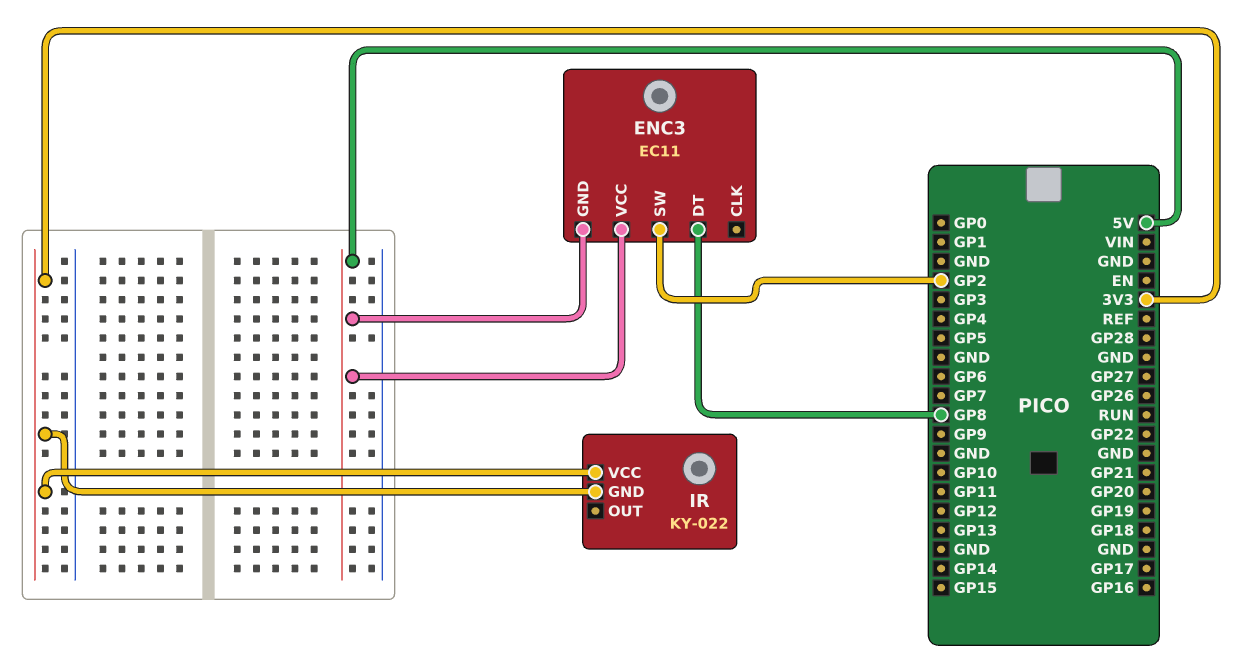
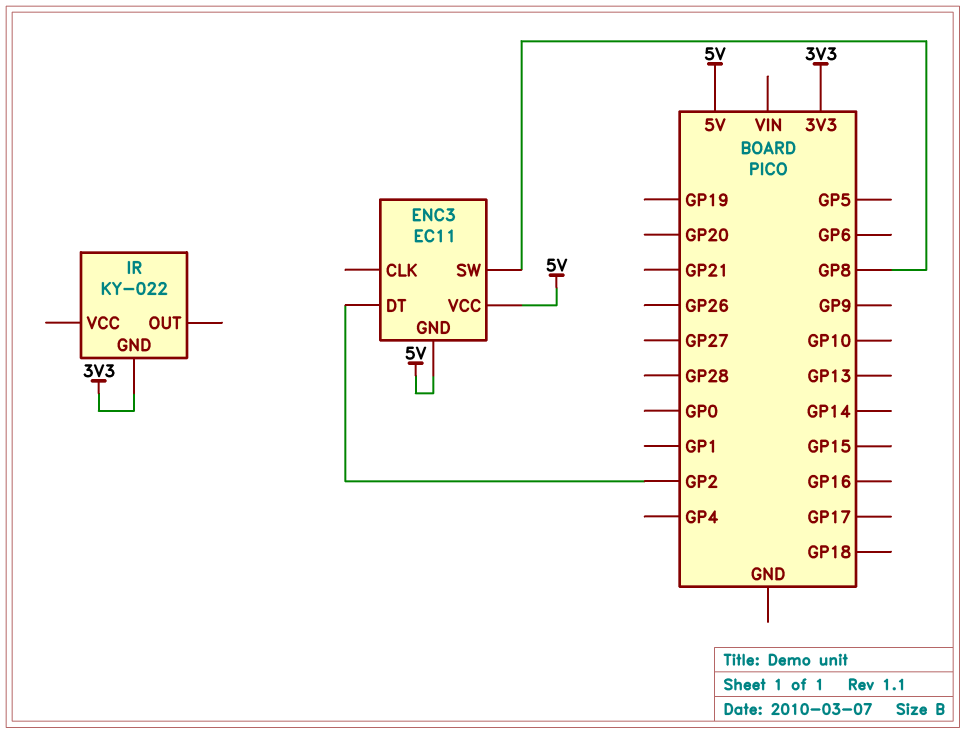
ENC3 pin DT: GP8 -> GP2
ENC3 pin SW: GP2 -> GP8
IR pin VCC: 3V3 -> none

